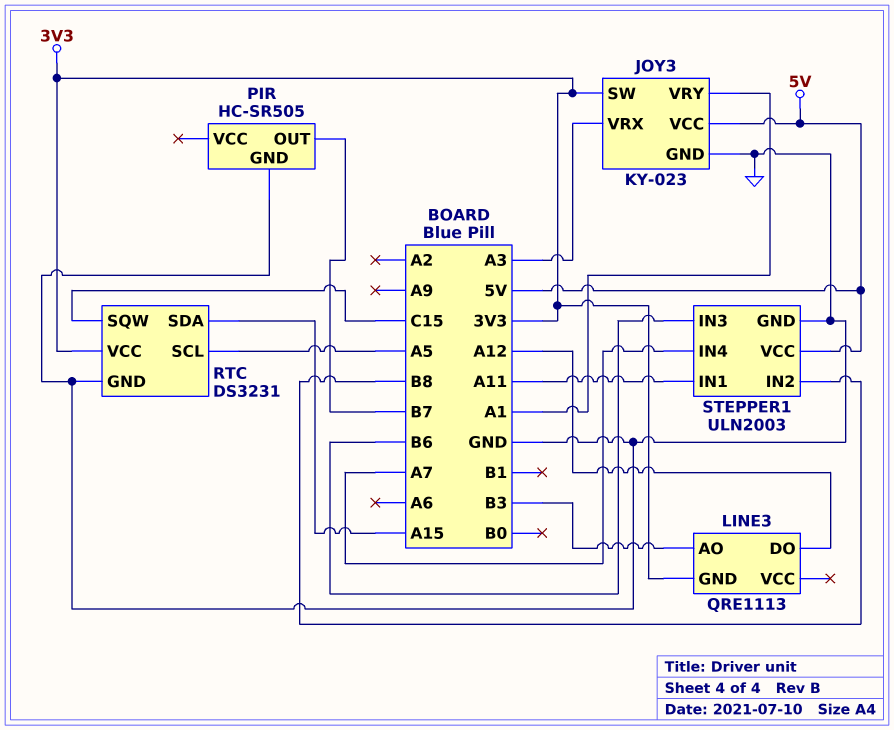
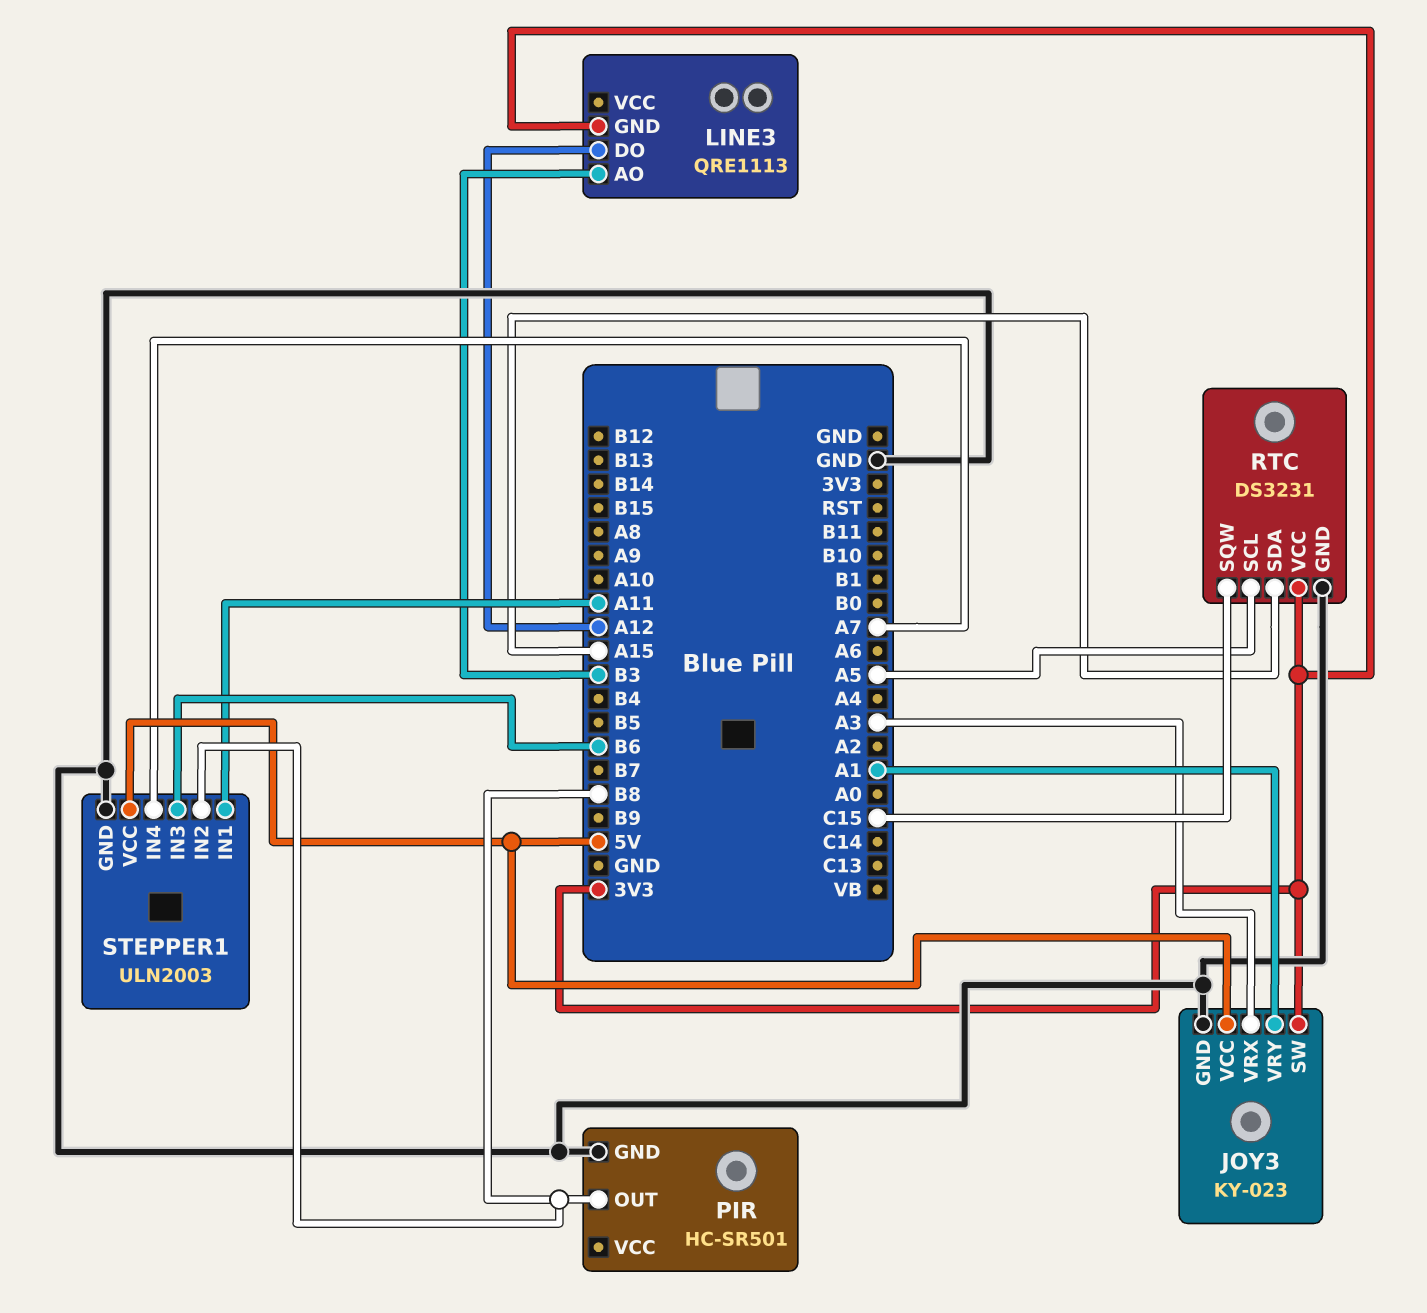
PIR: HC-SR505 -> HC-SR501
PIR pin OUT: B7 -> B8

